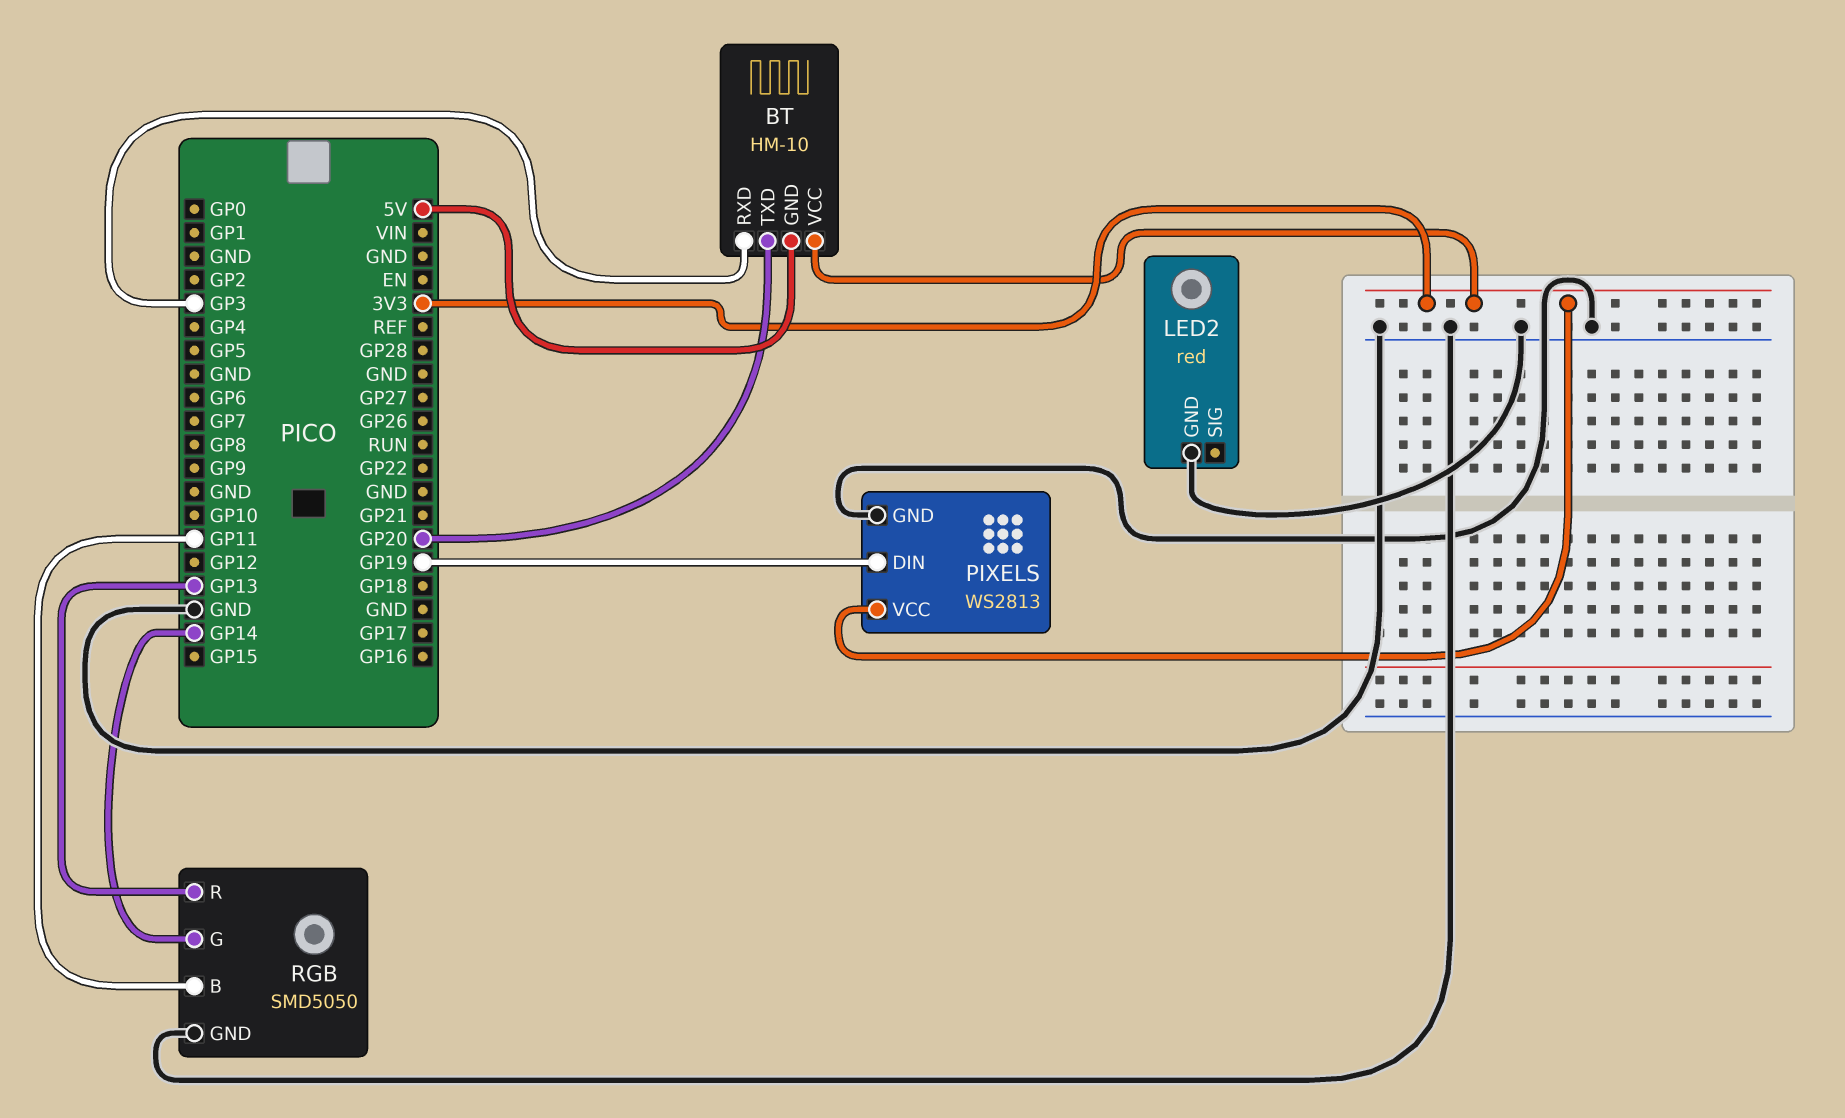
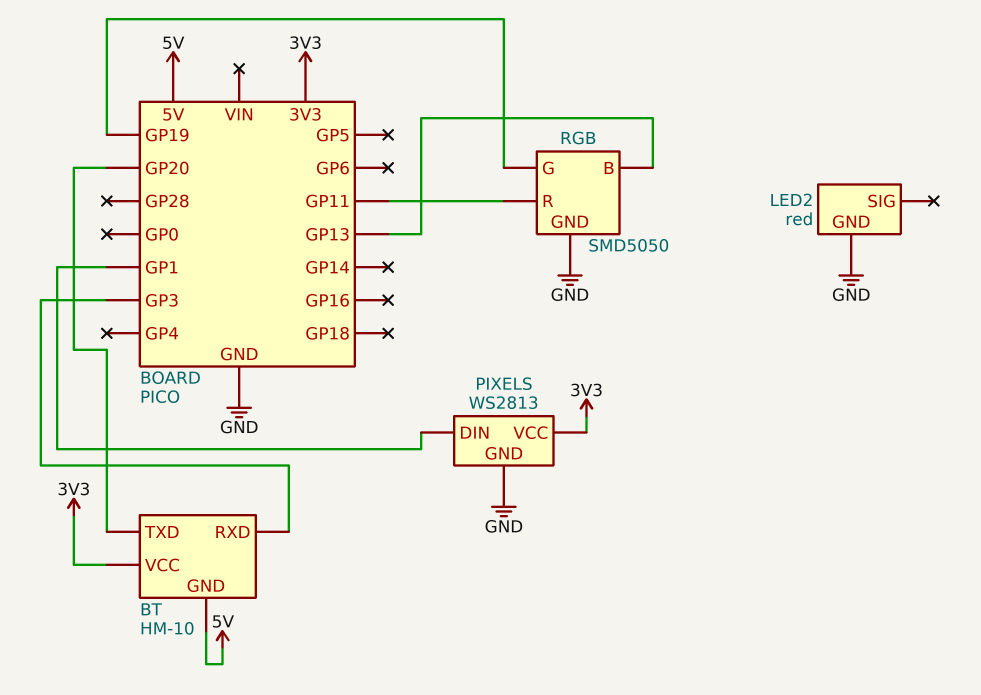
PIXELS pin DIN: GP19 -> GP1
RGB pin B: GP11 -> GP13
RGB pin G: GP14 -> GP19
RGB pin R: GP13 -> GP11

